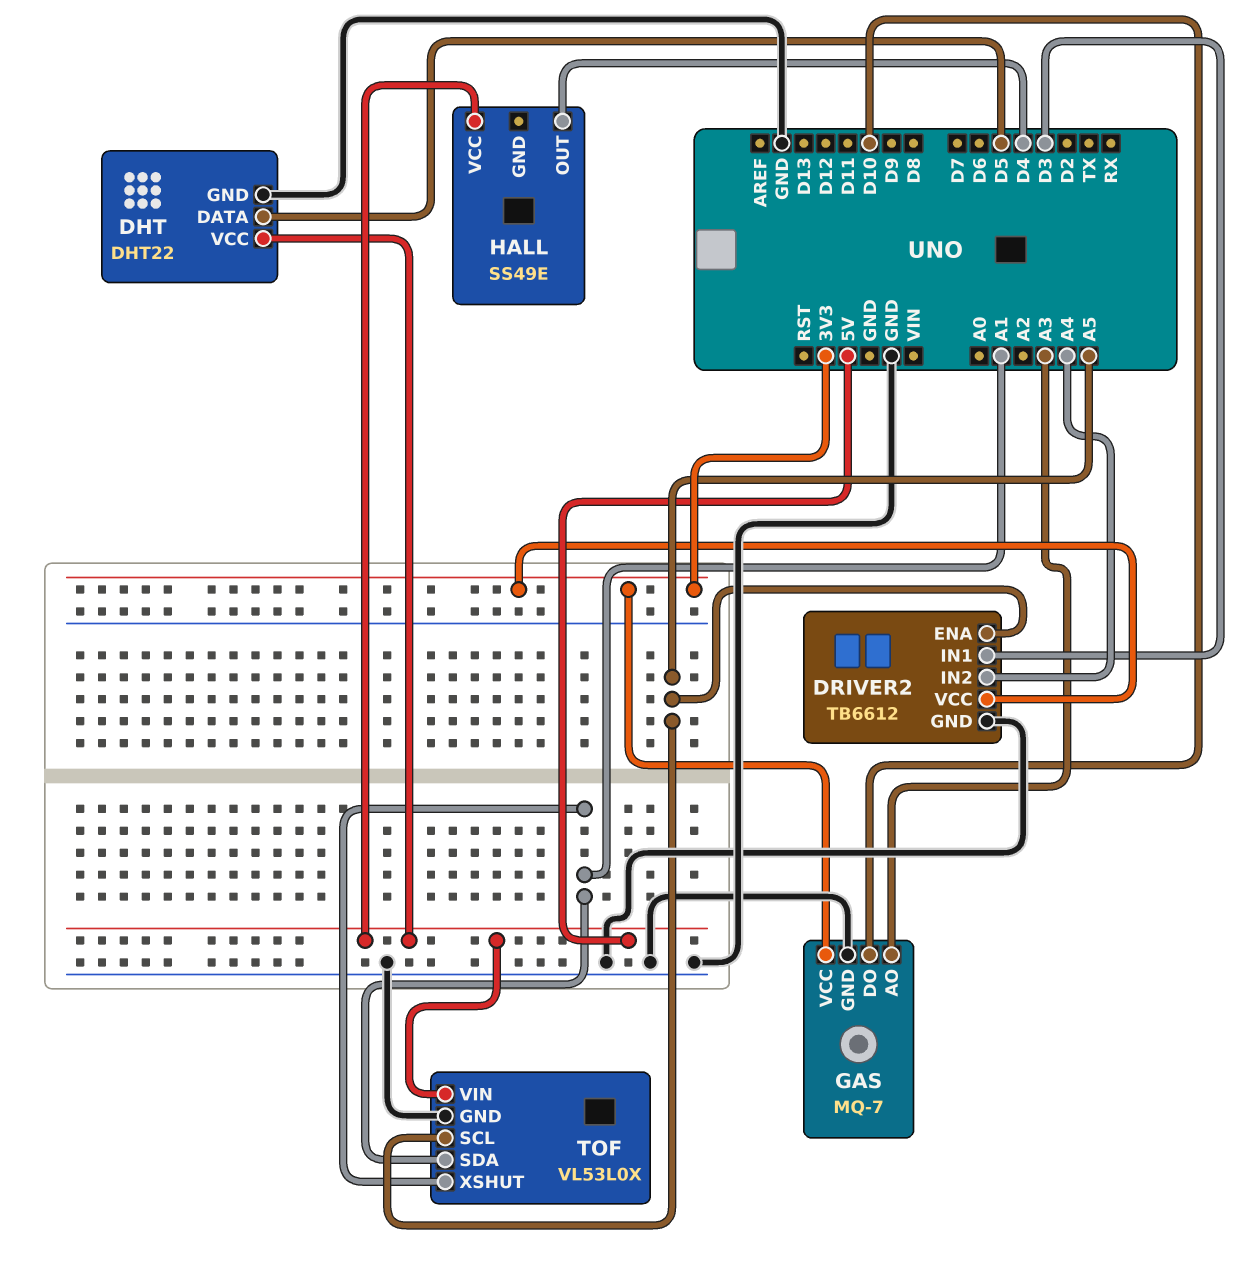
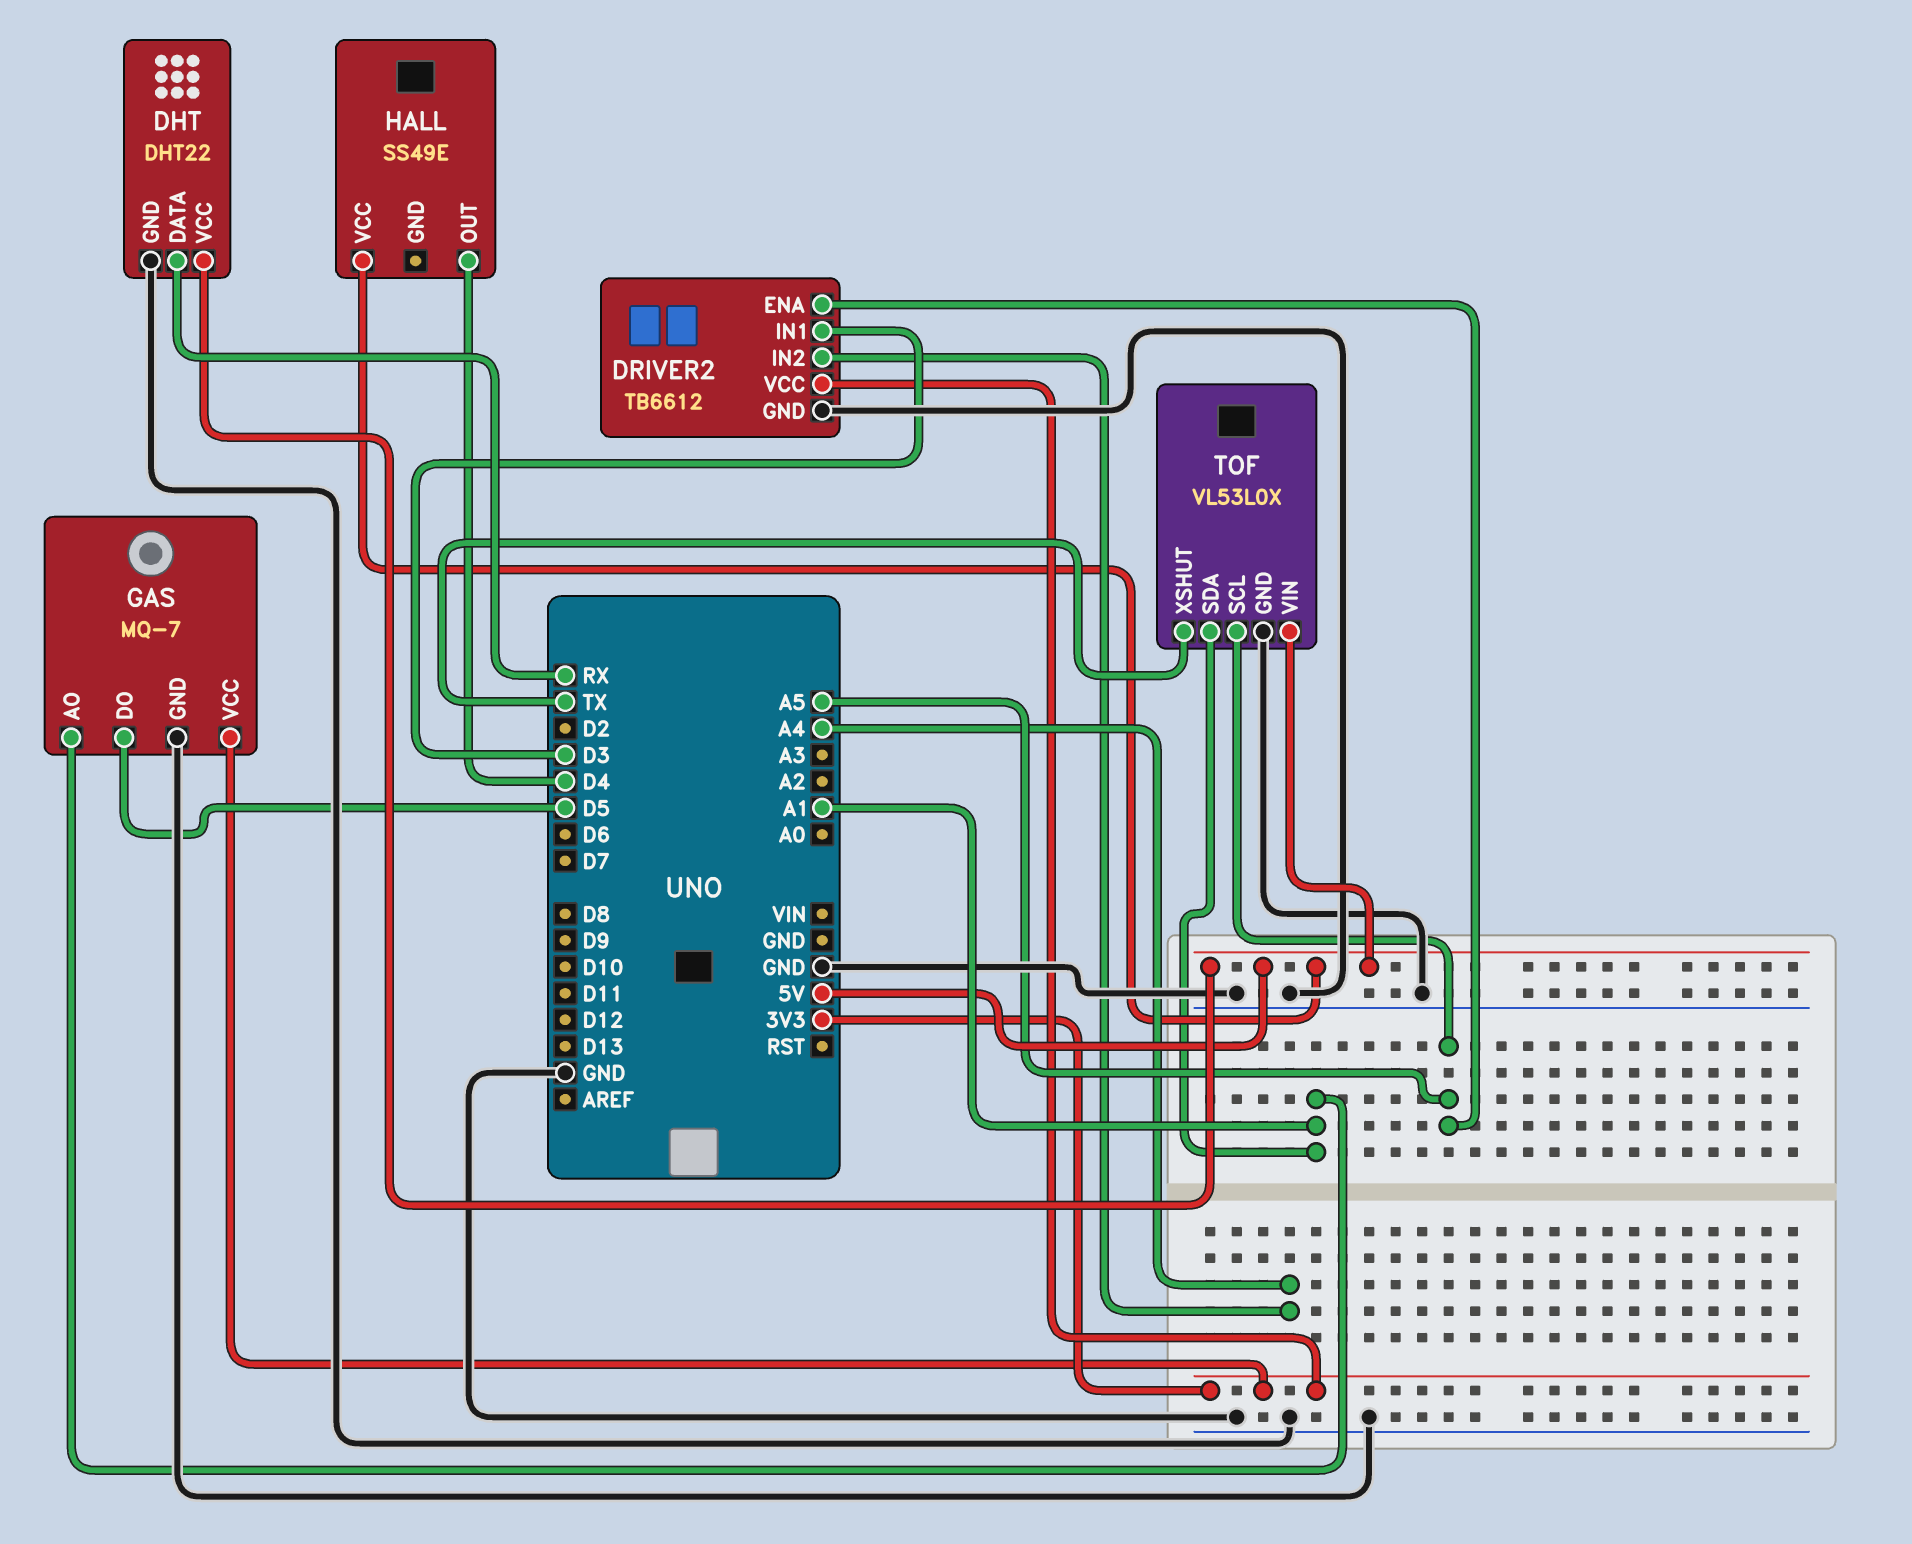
DHT pin DATA: D5 -> RX
GAS pin AO: A3 -> A1
GAS pin DO: D10 -> D5
TOF pin XSHUT: A1 -> TX

